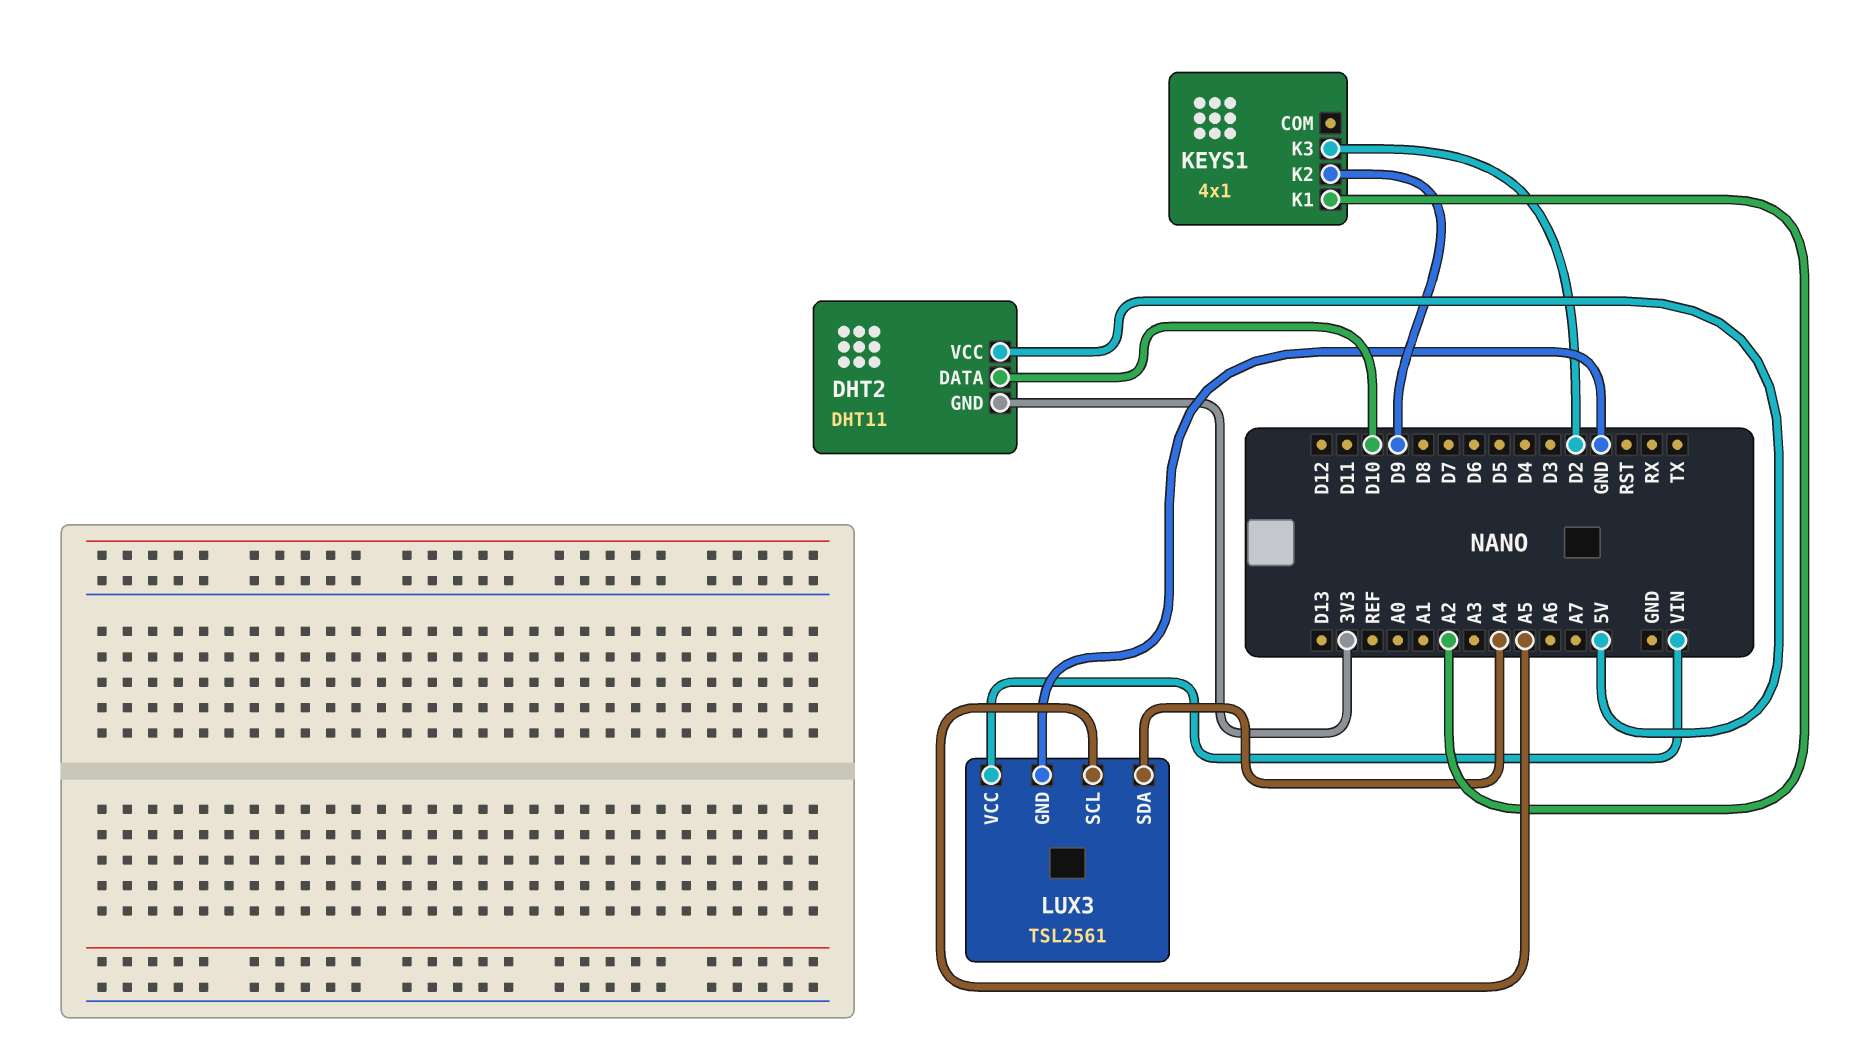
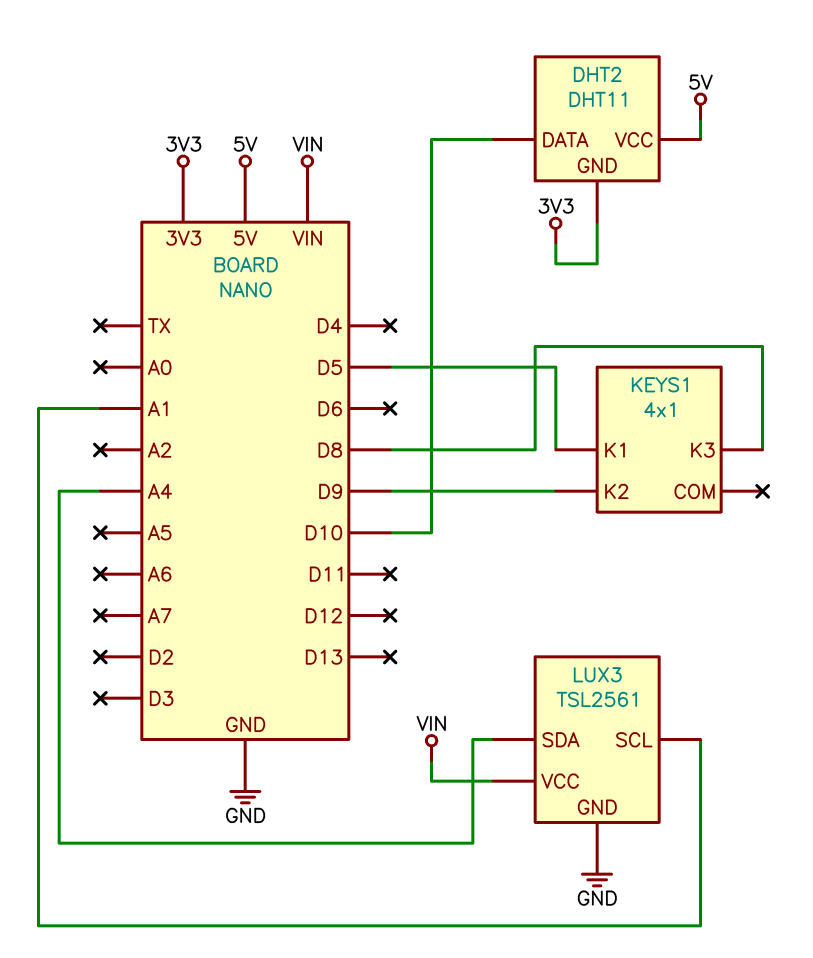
KEYS1 pin K1: A2 -> D5
KEYS1 pin K3: D2 -> D8
LUX3 pin SCL: A5 -> A1

